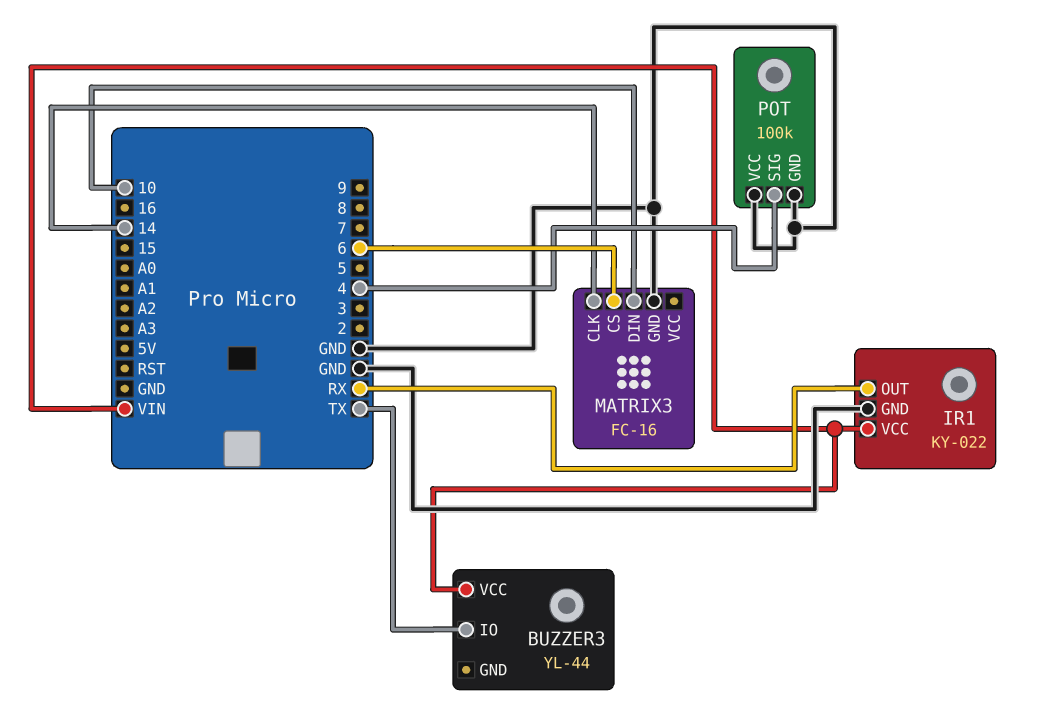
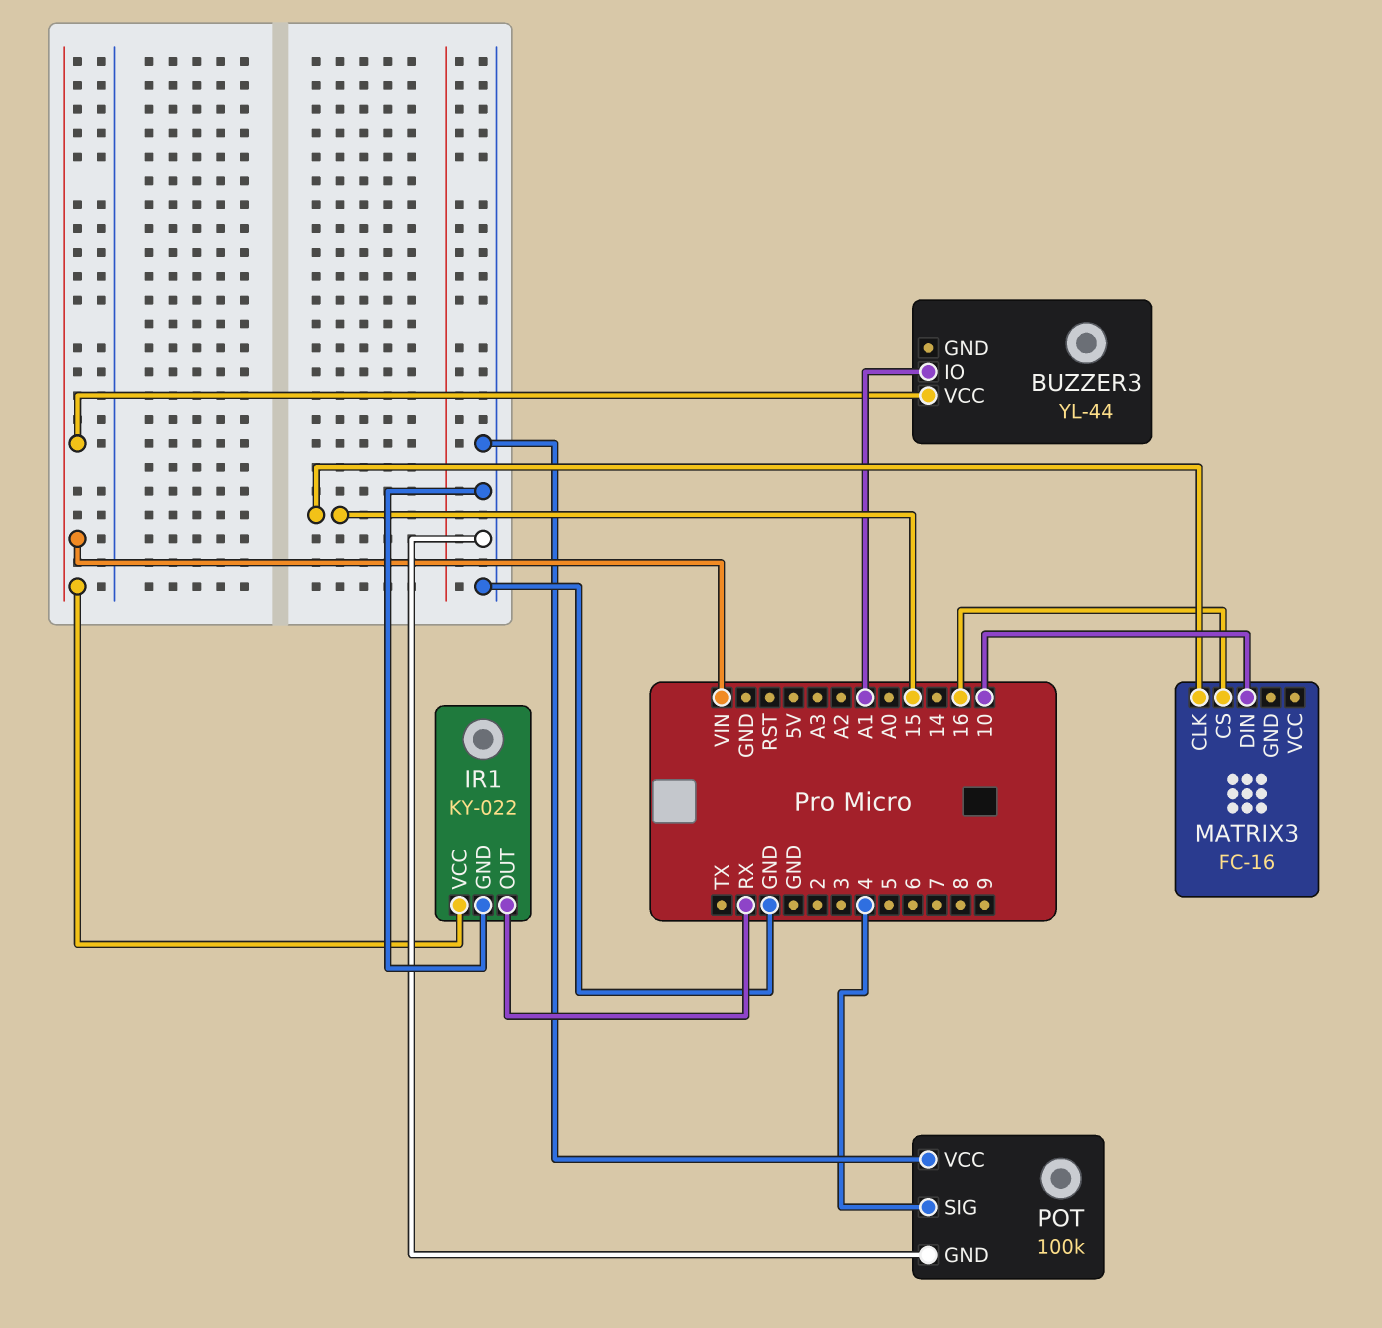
BUZZER3 pin IO: TX -> A1
MATRIX3 pin CLK: 14 -> 15
MATRIX3 pin CS: 6 -> 16
MATRIX3 pin GND: GND -> none

